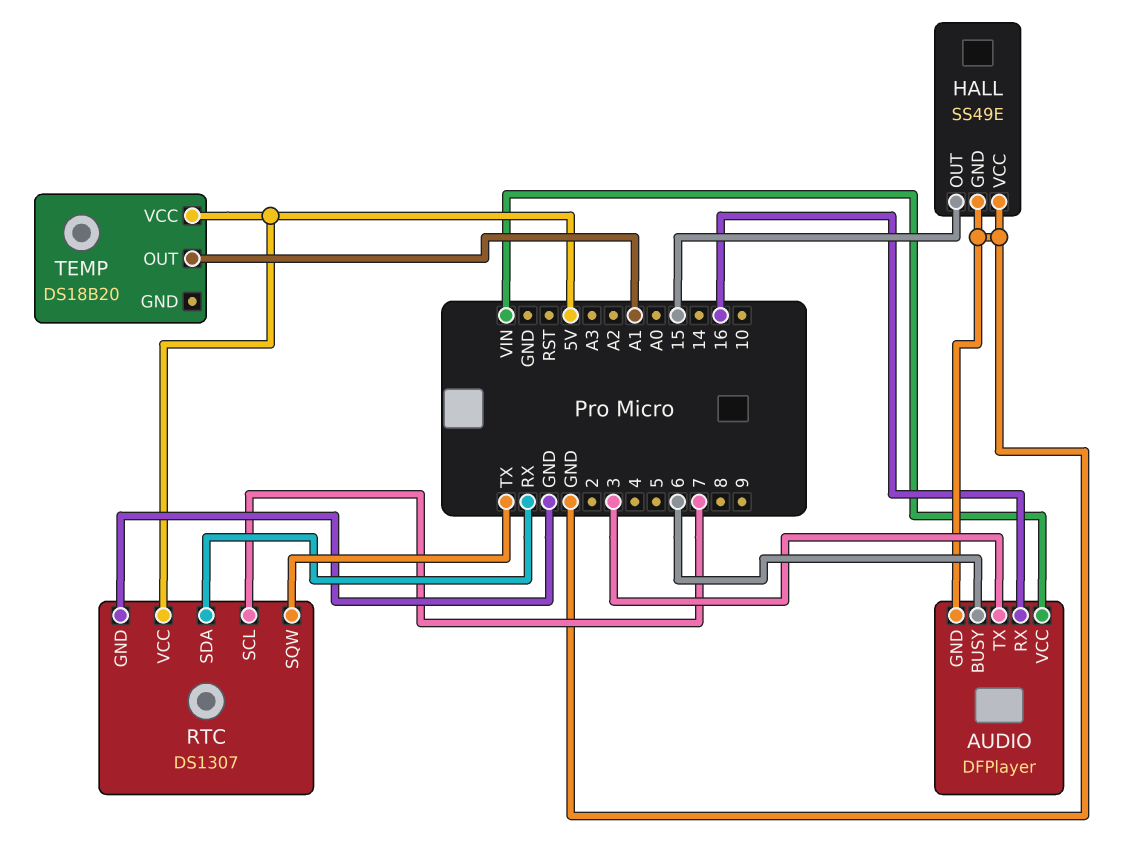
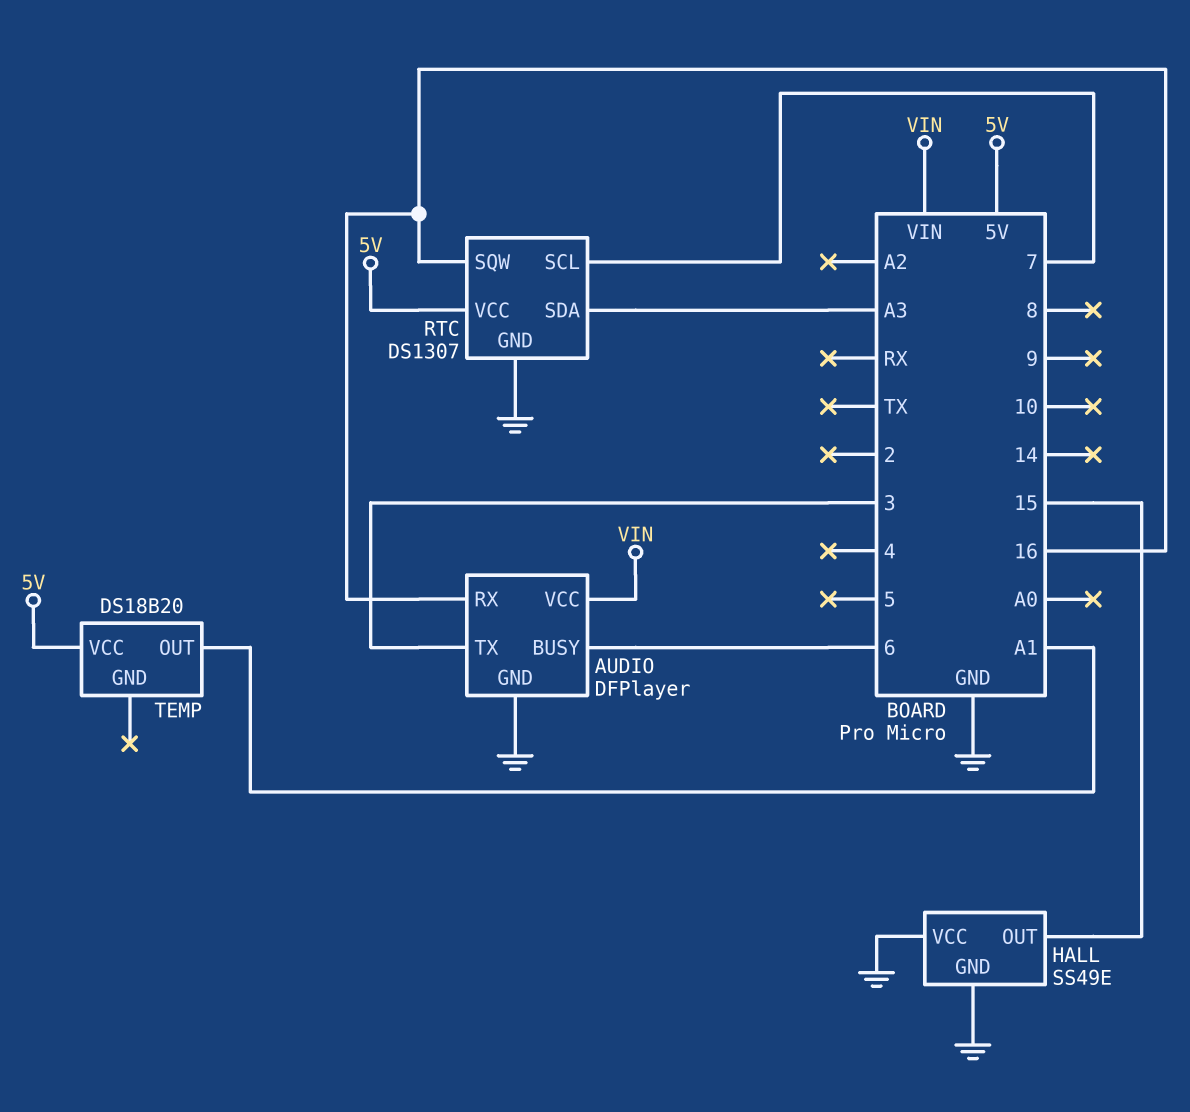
RTC pin SDA: RX -> A3
RTC pin SQW: TX -> 16

